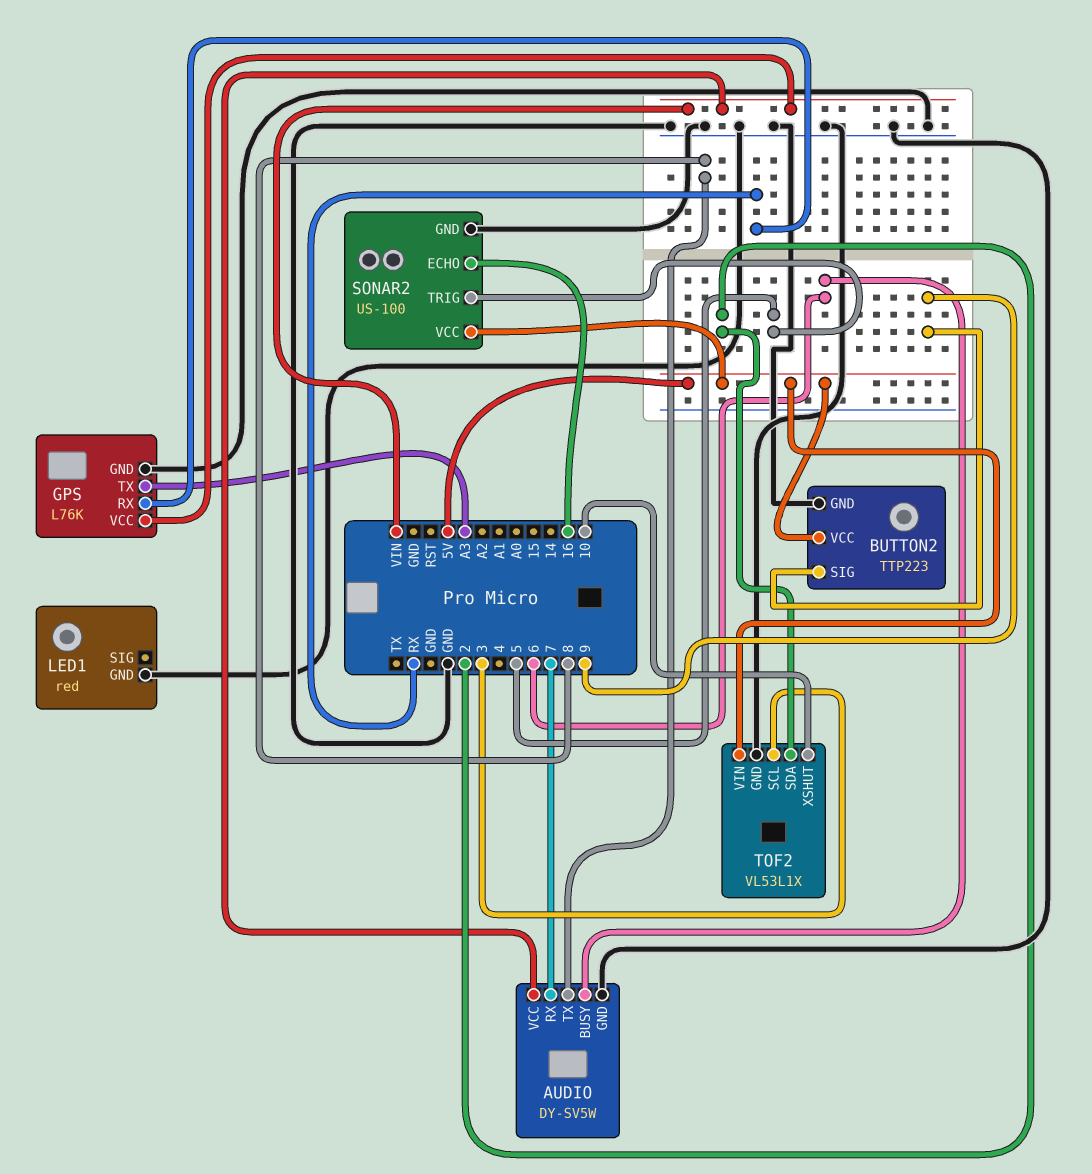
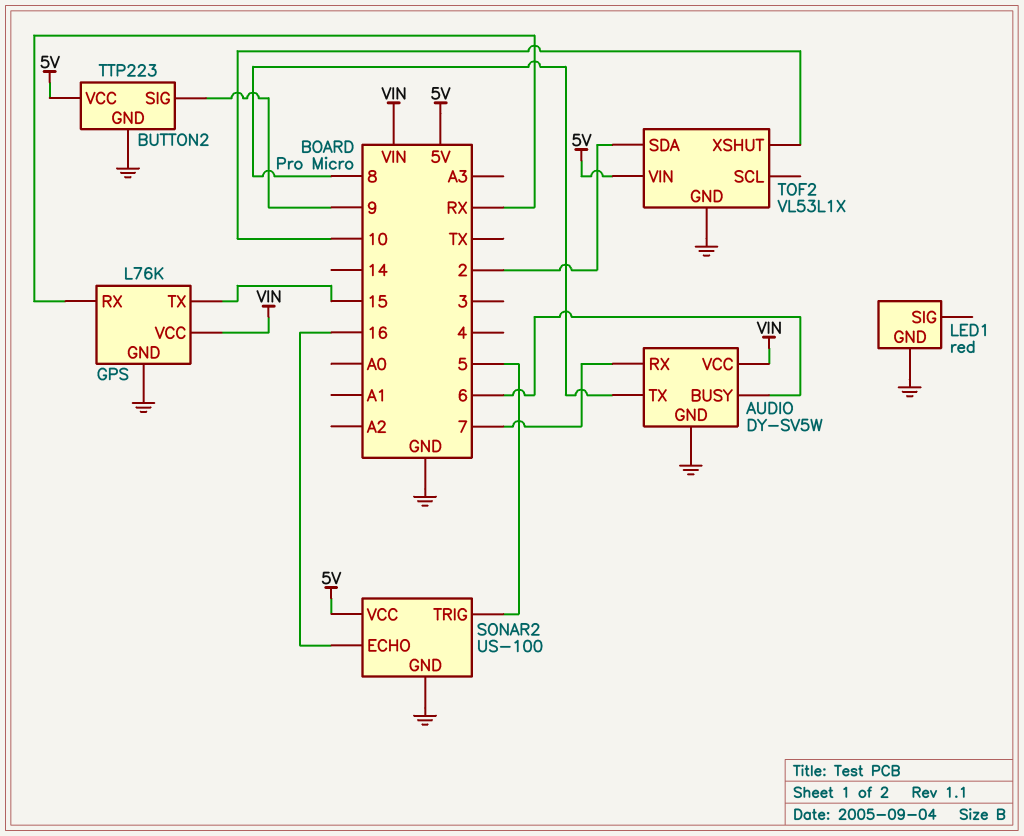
GPS pin TX: A3 -> 15
TOF2 pin SCL: 3 -> none

